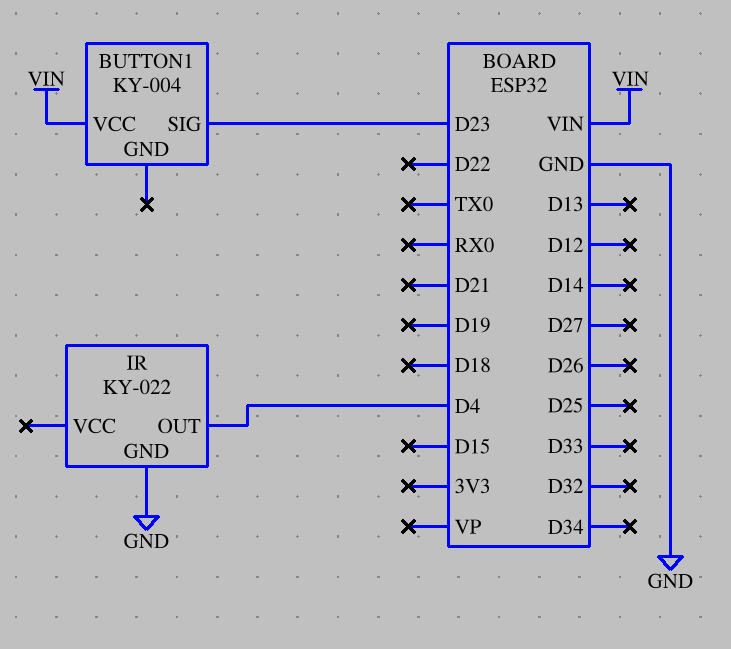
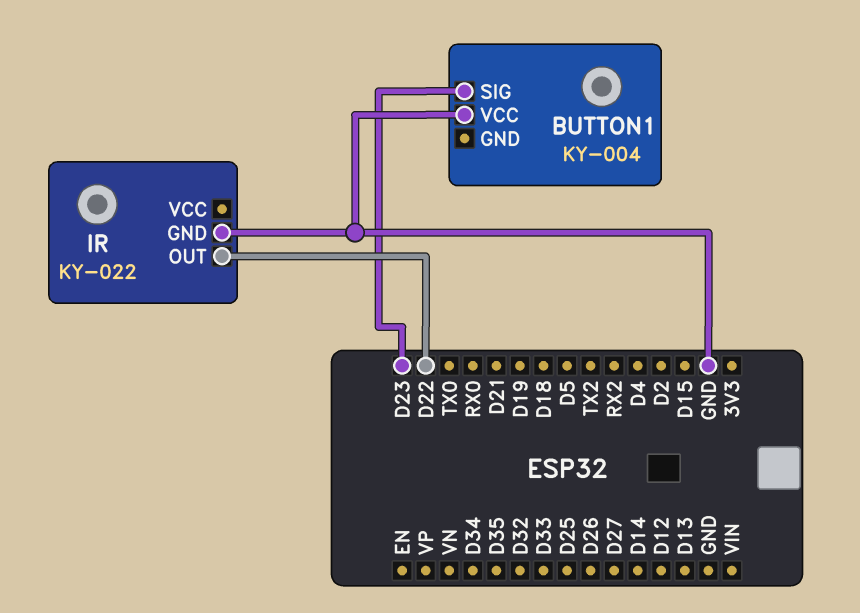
BUTTON1 pin VCC: VIN -> GND
IR pin OUT: D4 -> D22

